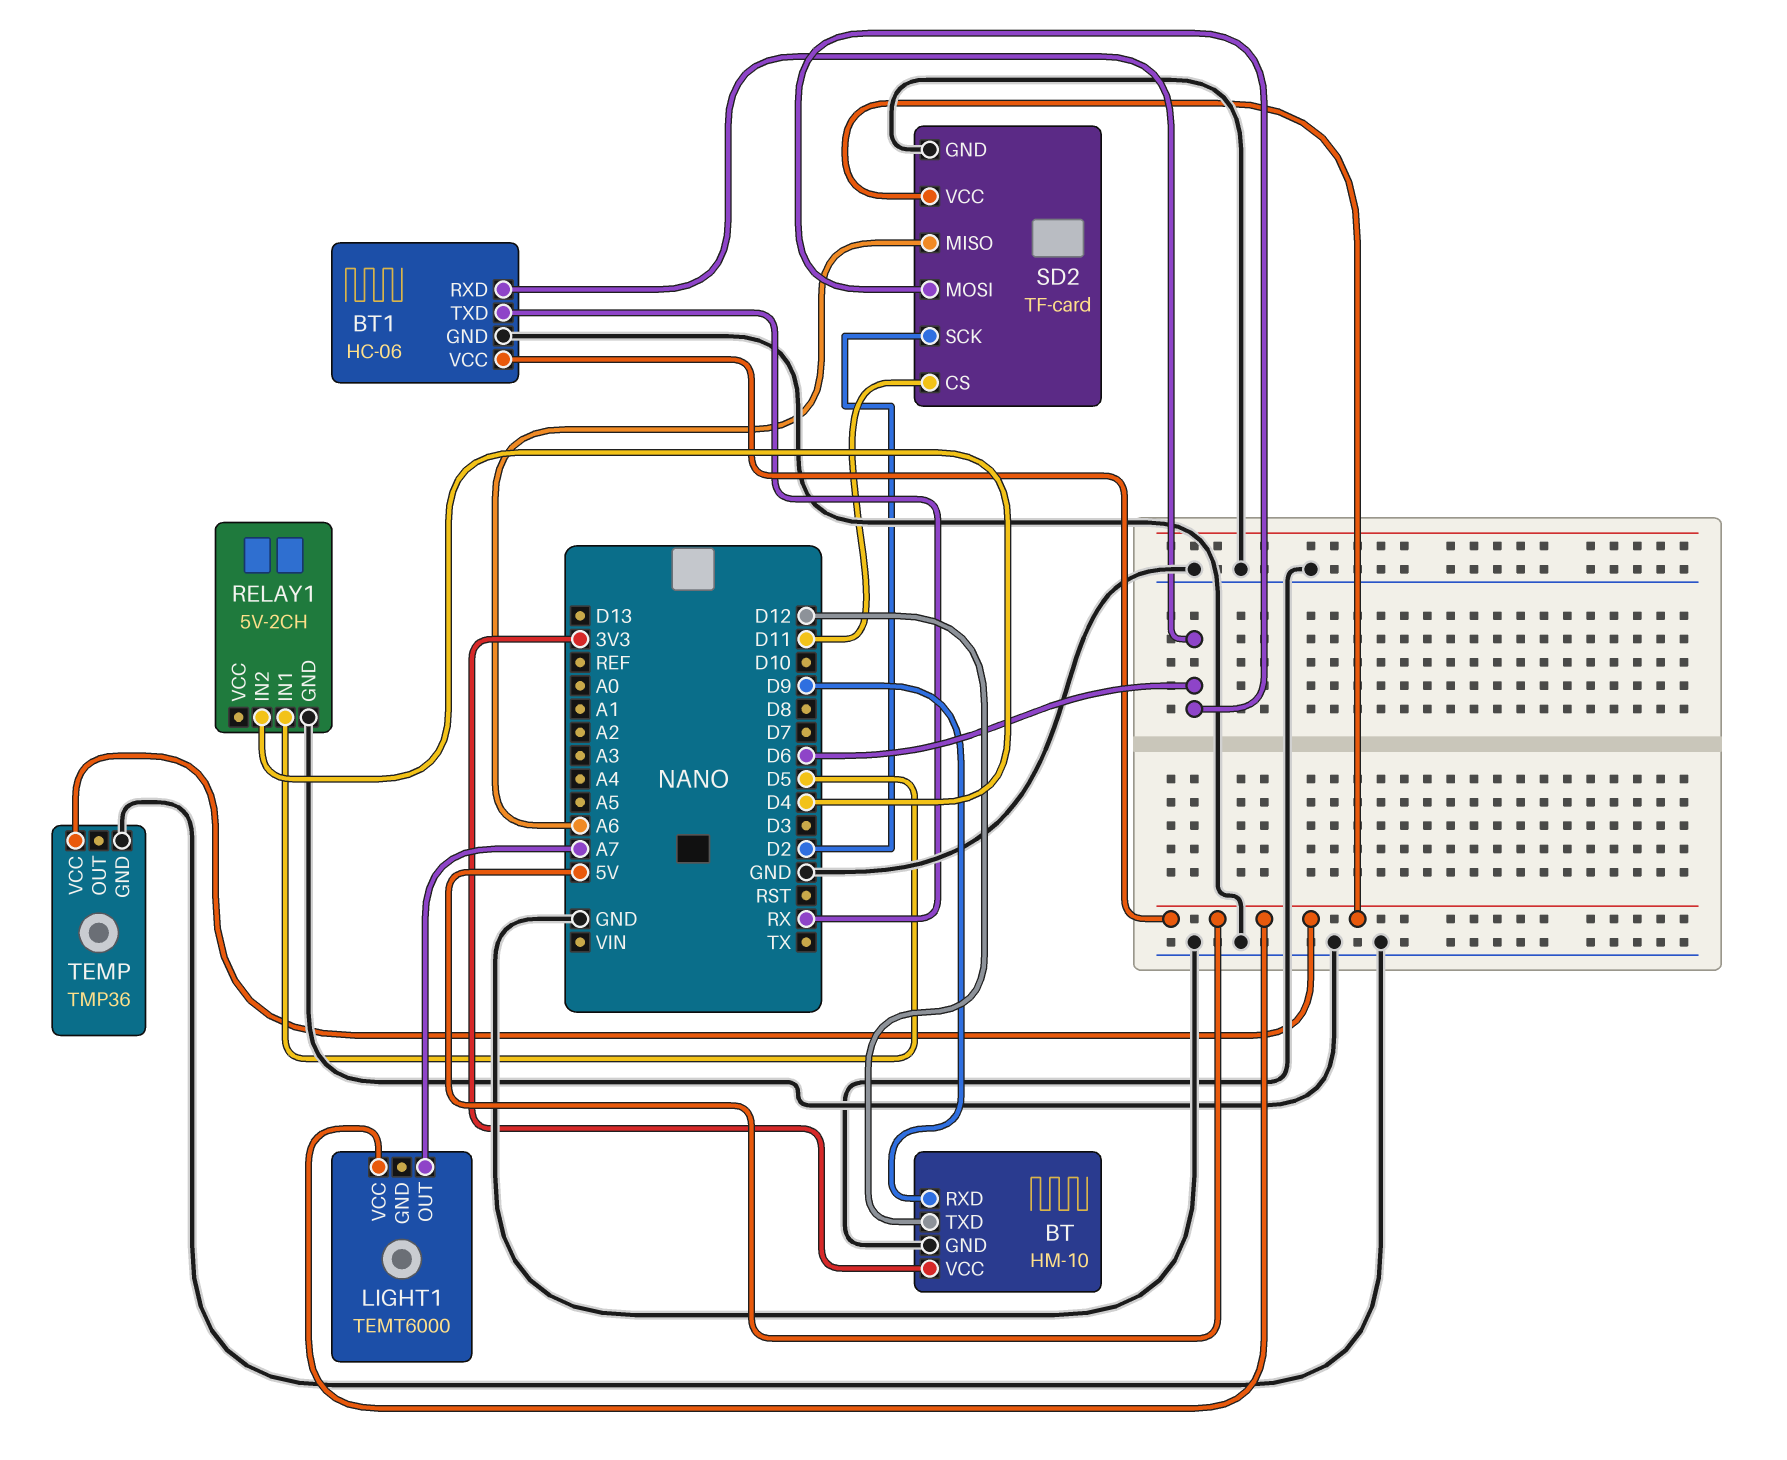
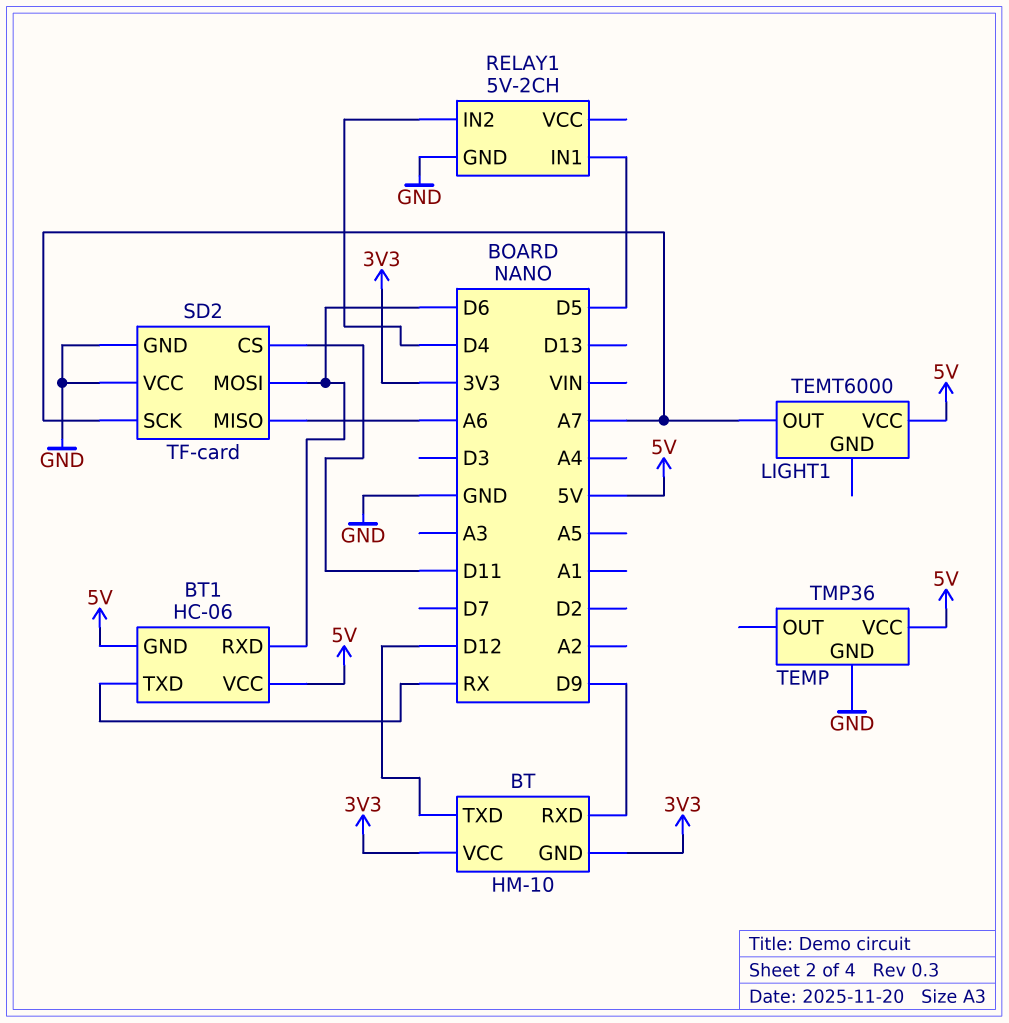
BT pin GND: GND -> 3V3
BT1 pin GND: GND -> 5V
SD2 pin SCK: D2 -> A7
SD2 pin VCC: 5V -> GND

